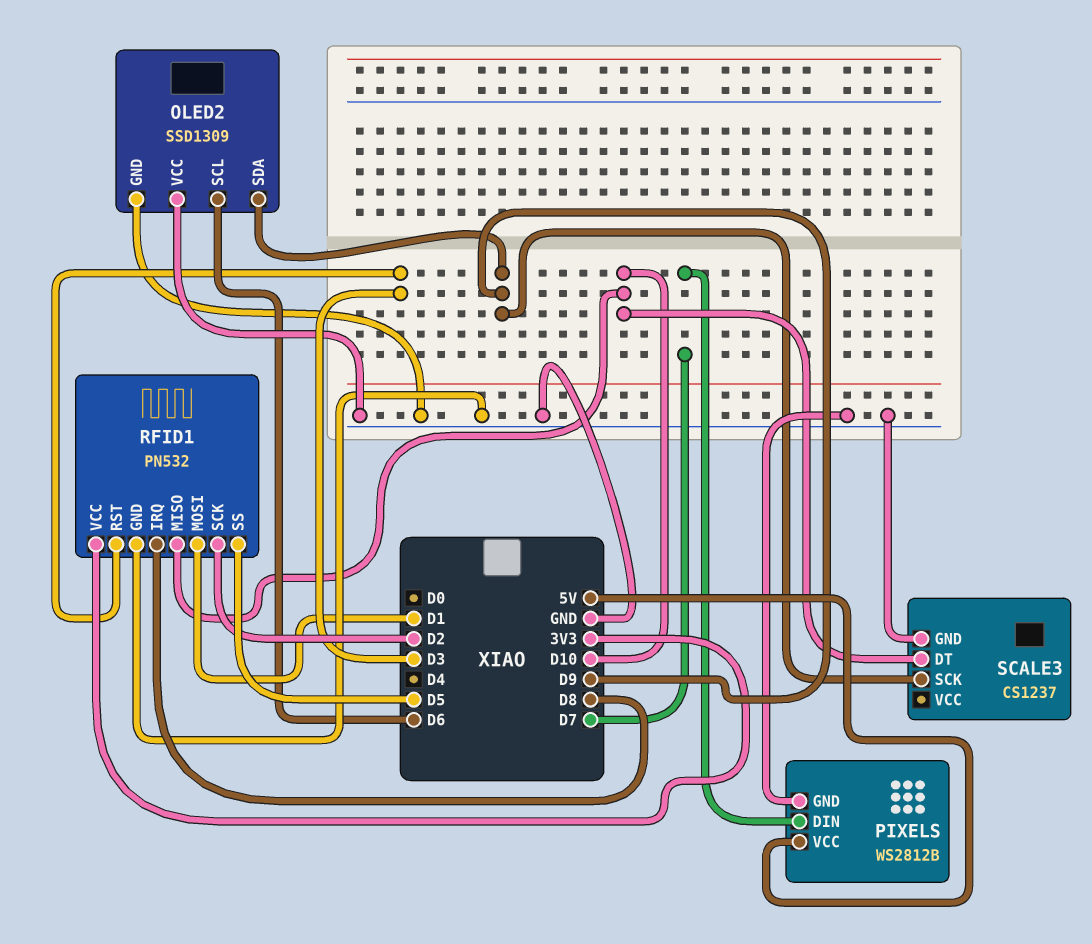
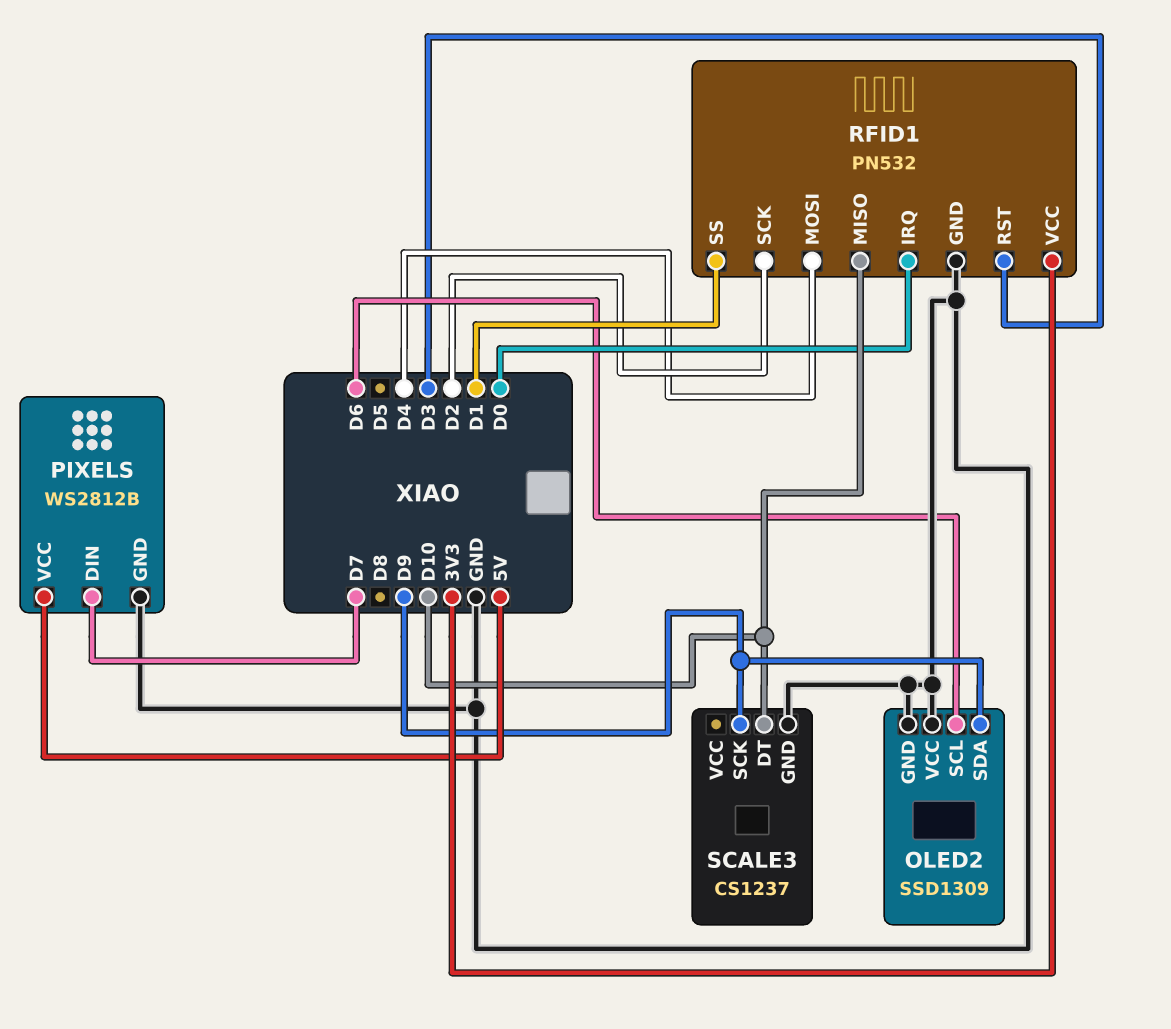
RFID1 pin IRQ: D8 -> D0
RFID1 pin MOSI: D1 -> D4
RFID1 pin SS: D5 -> D1

